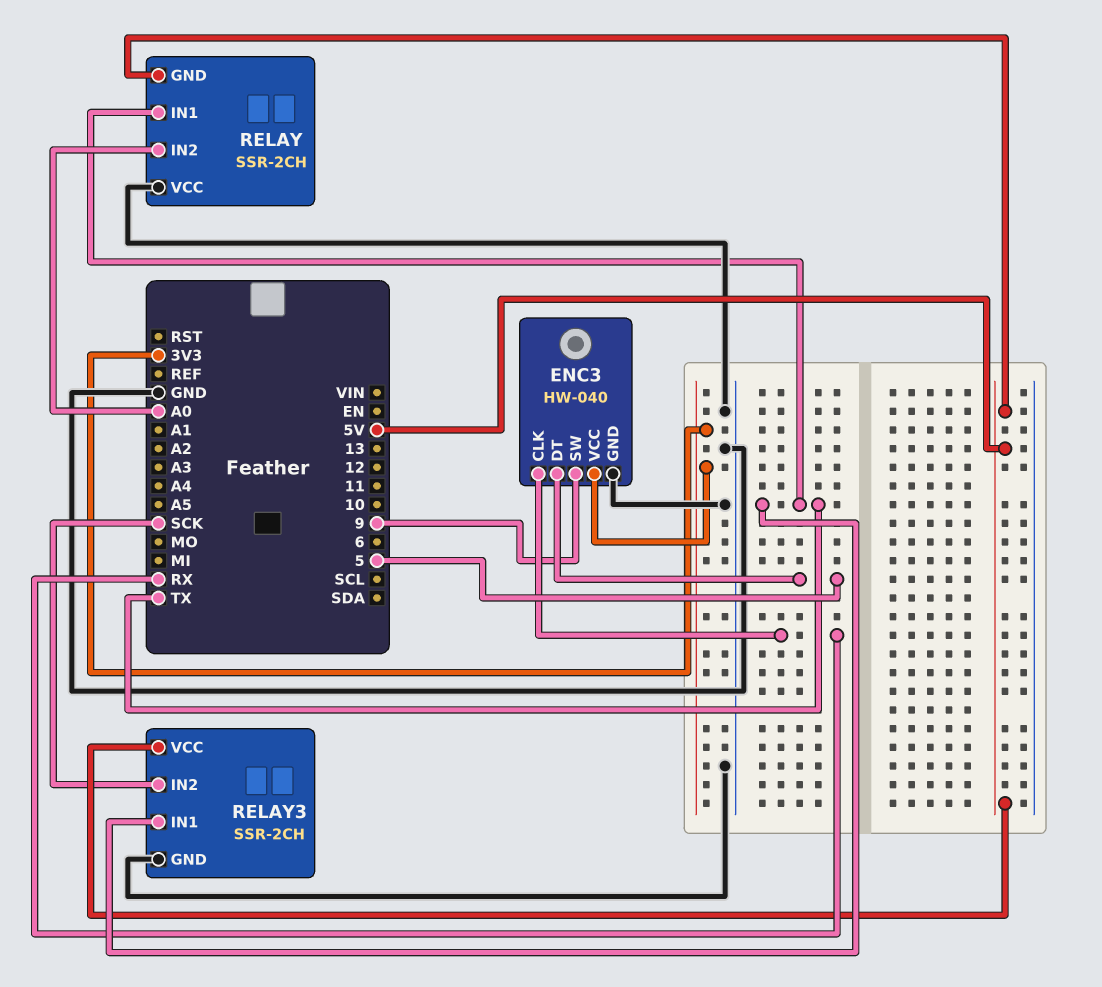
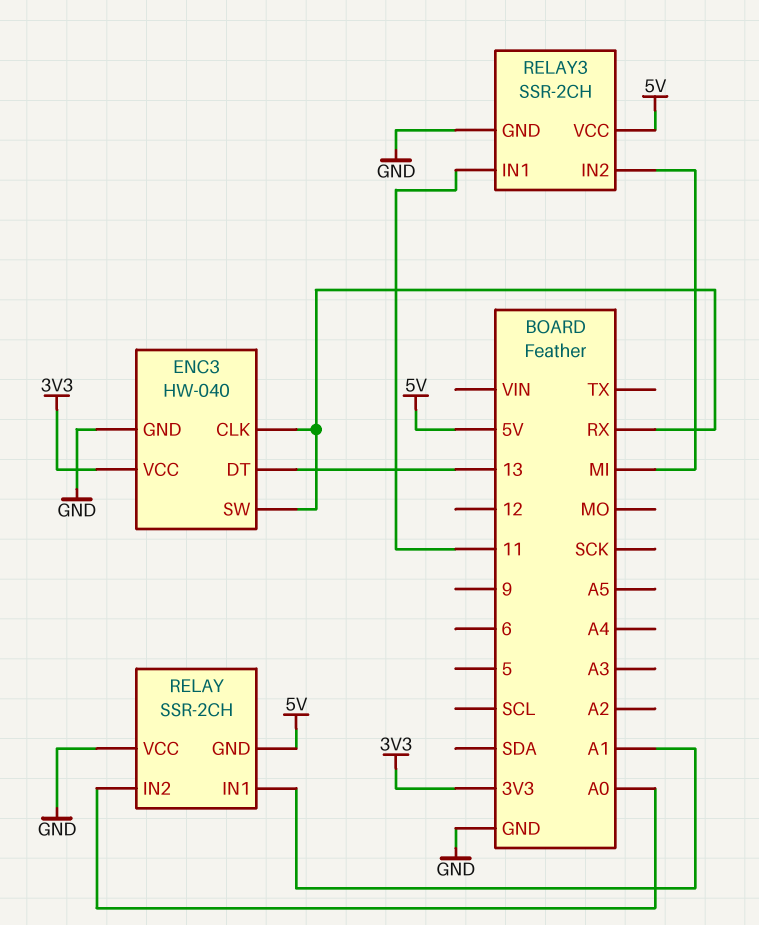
ENC3 pin DT: 5 -> 13
ENC3 pin SW: 9 -> RX
RELAY pin IN1: TX -> A1
RELAY3 pin IN1: TX -> 11
RELAY3 pin IN2: SCK -> MI

